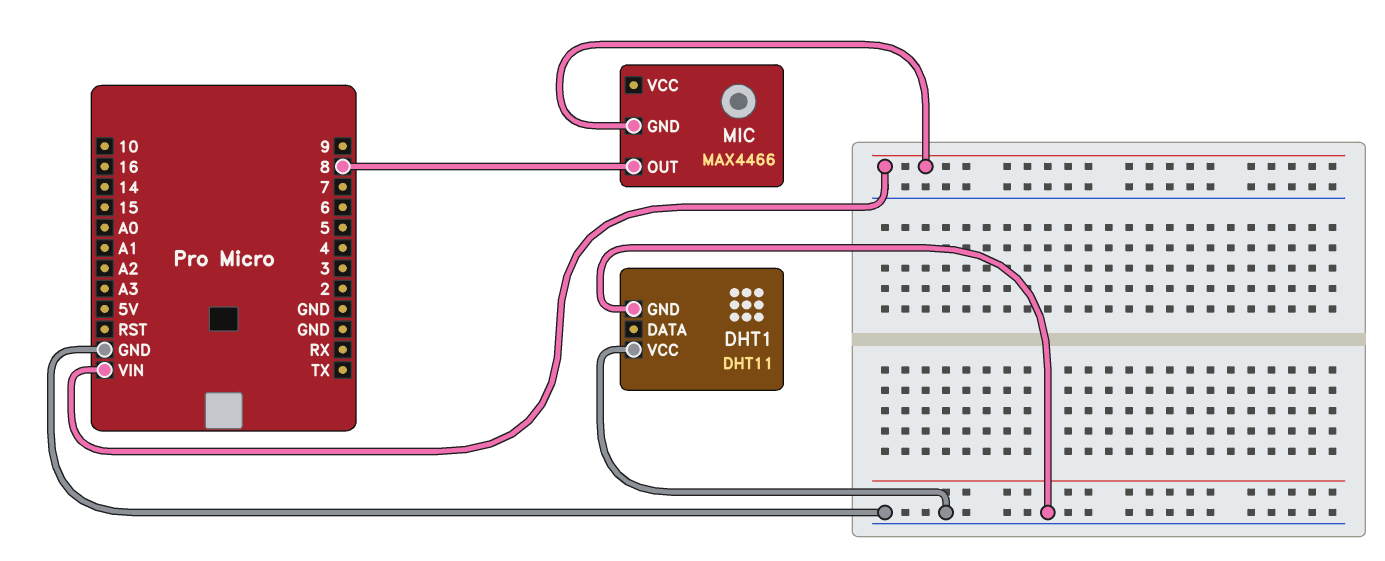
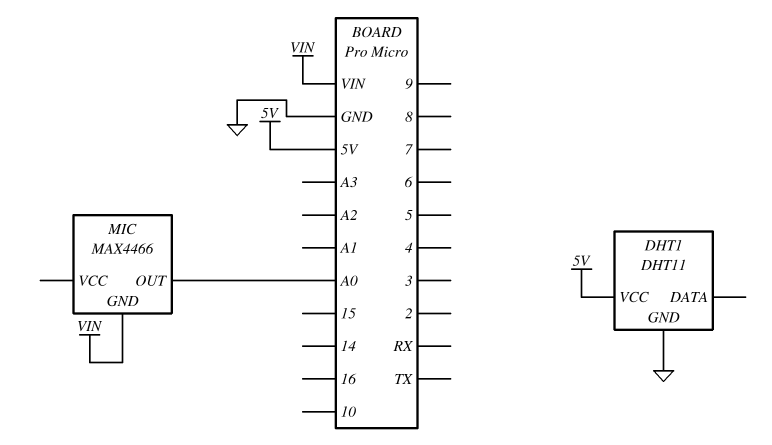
DHT1 pin VCC: GND -> 5V
MIC pin OUT: 8 -> A0

